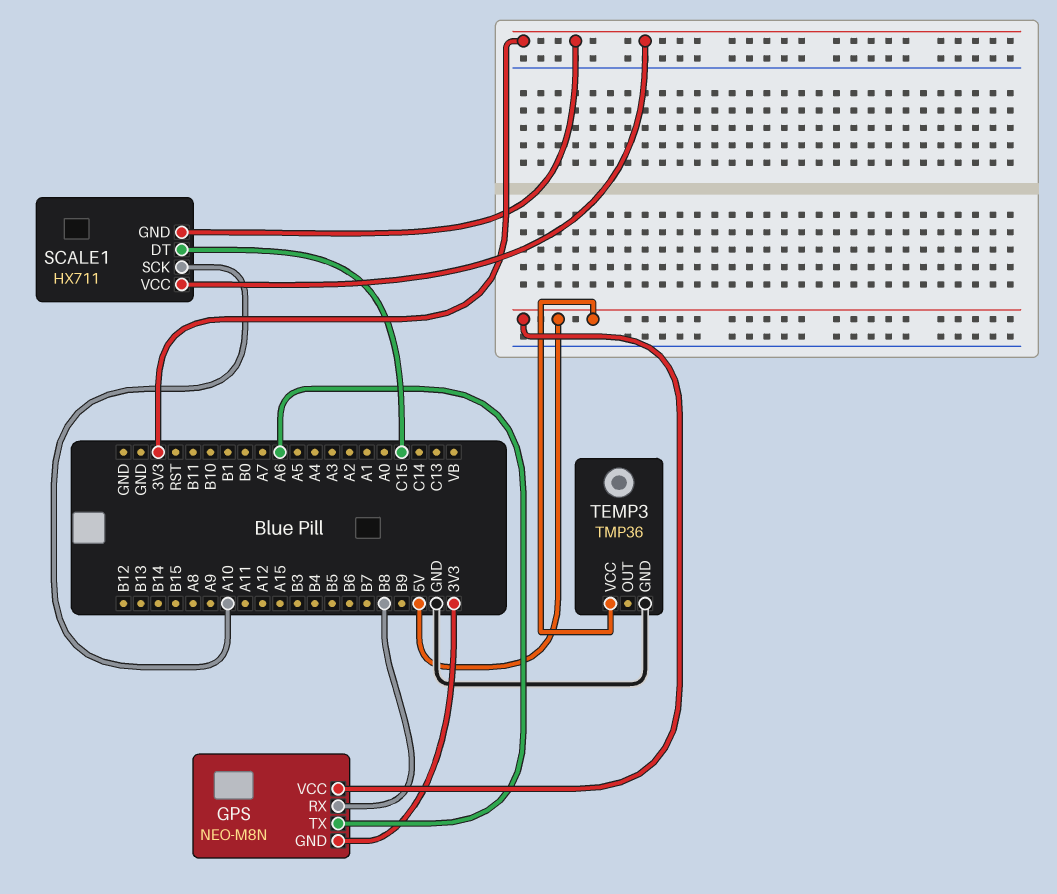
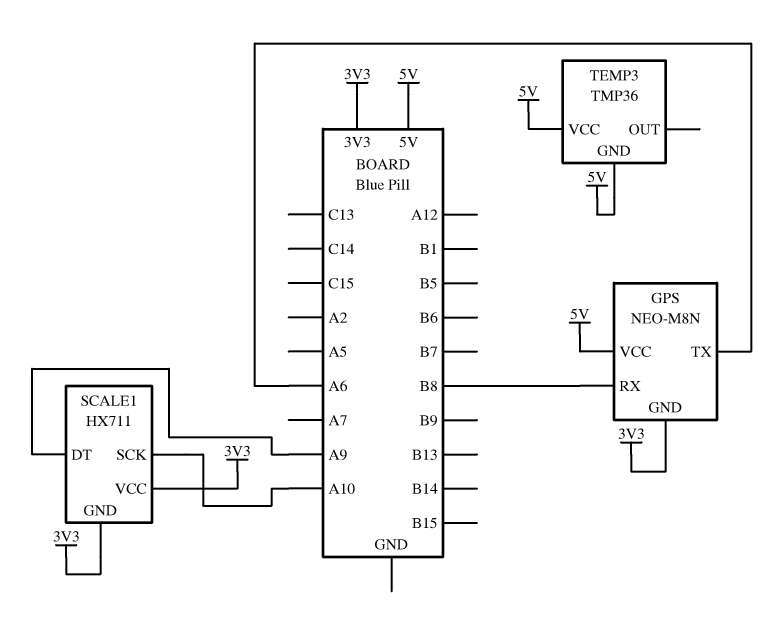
SCALE1 pin DT: C15 -> A9
TEMP3 pin GND: GND -> 5V

